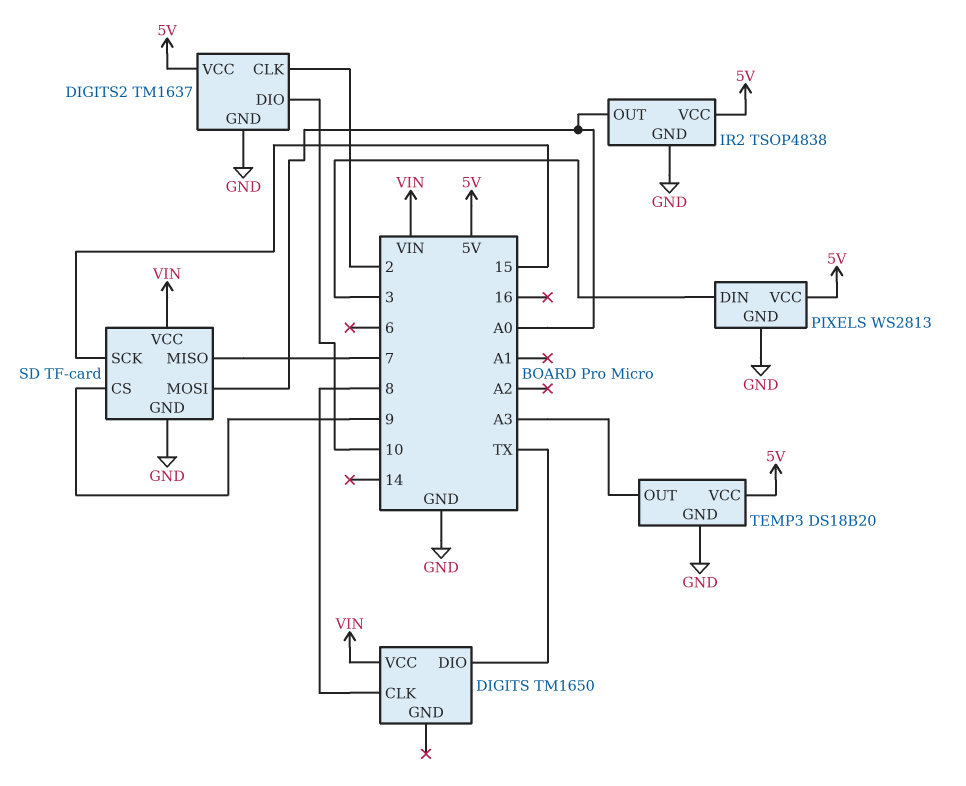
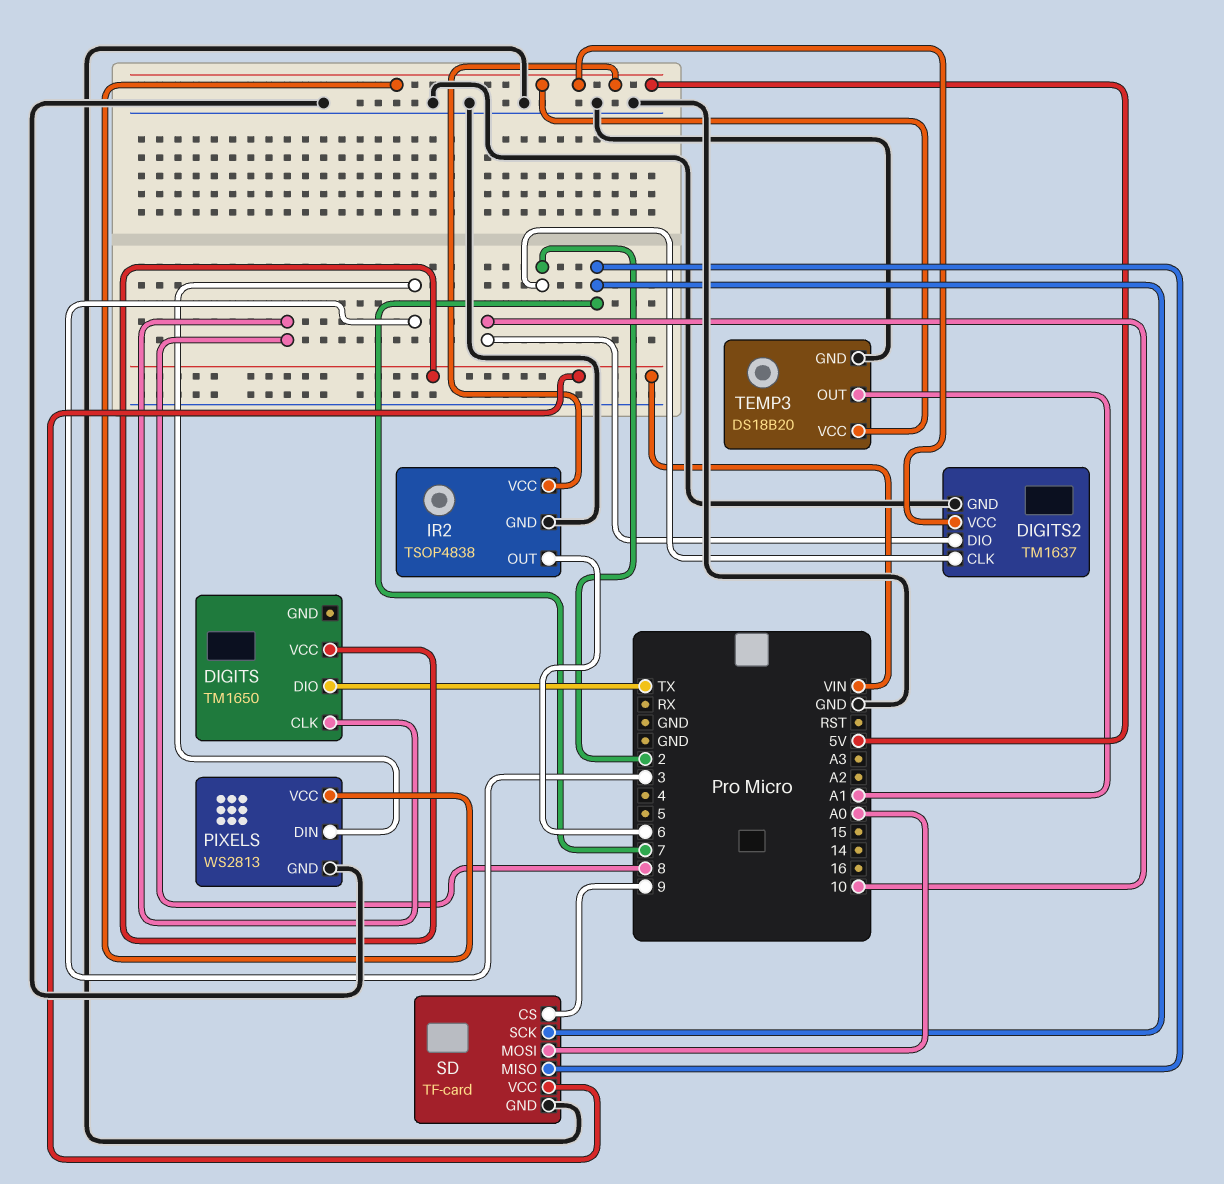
IR2 pin OUT: A0 -> 6
SD pin SCK: 15 -> 7
TEMP3 pin OUT: A3 -> A1

